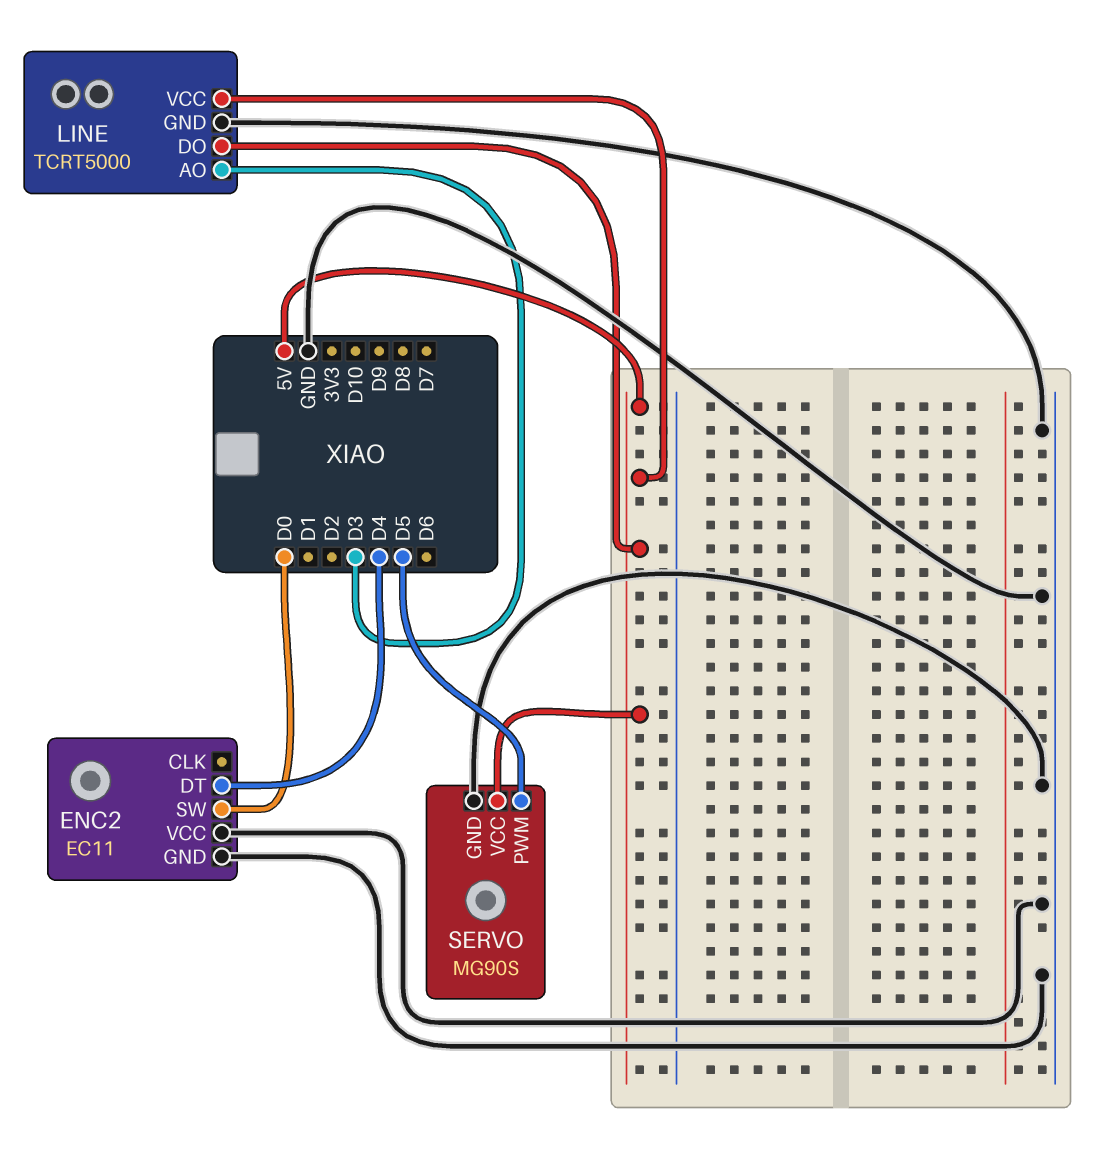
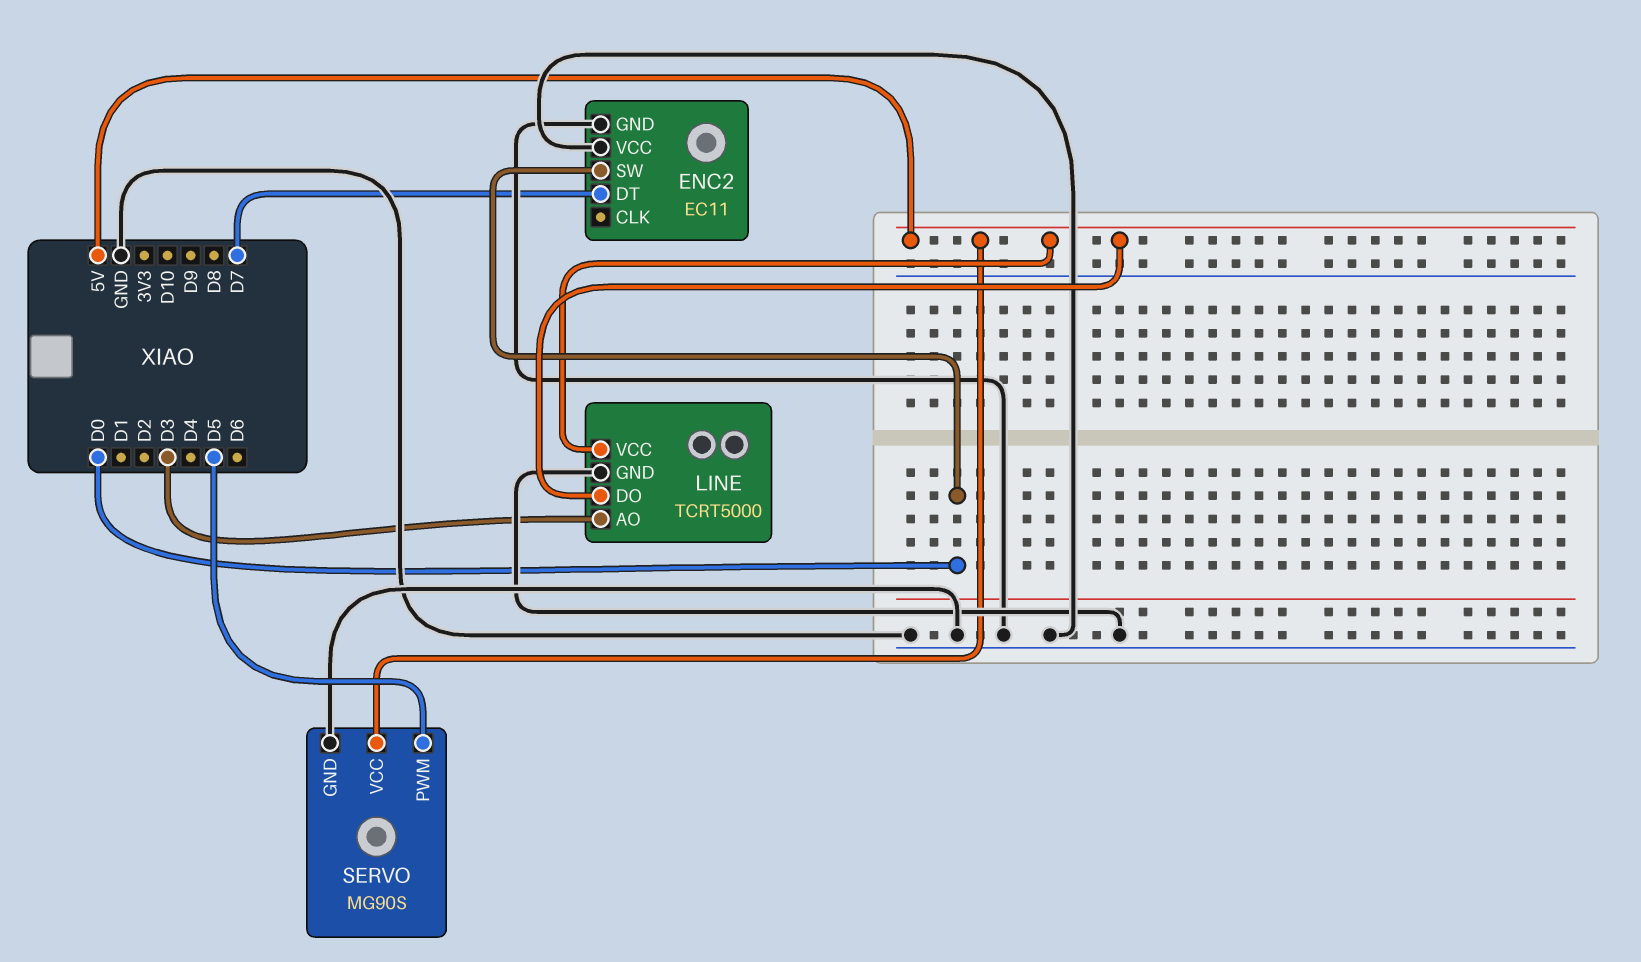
ENC2 pin DT: D4 -> D7

